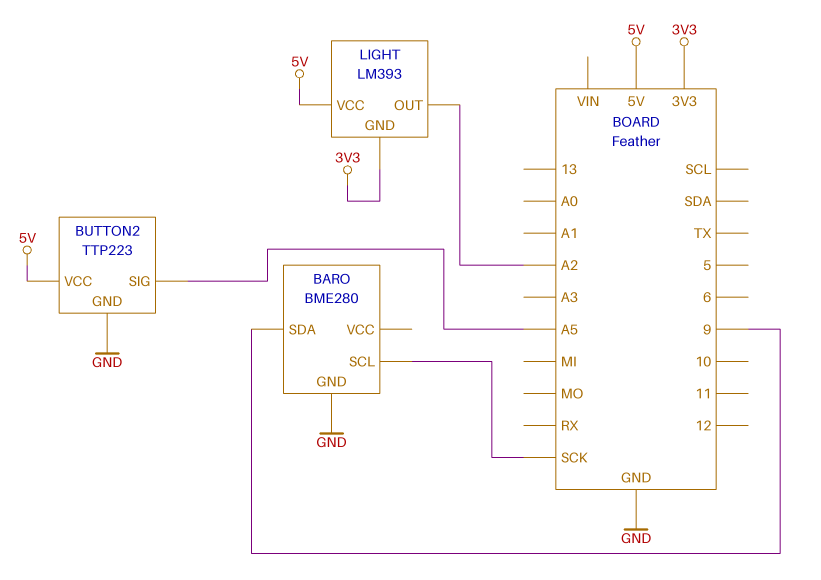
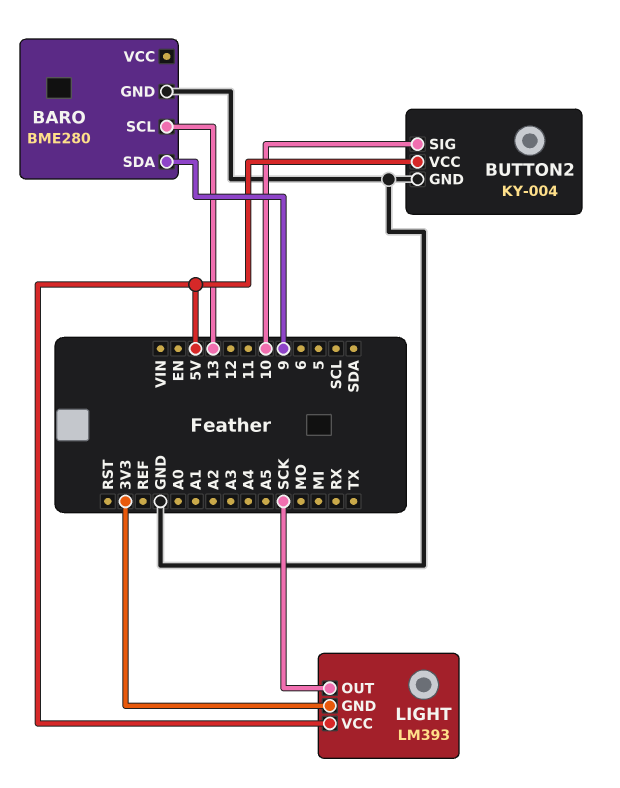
BARO pin SCL: SCK -> 13
BUTTON2: TTP223 -> KY-004
BUTTON2 pin SIG: A5 -> 10
LIGHT pin OUT: A2 -> SCK

